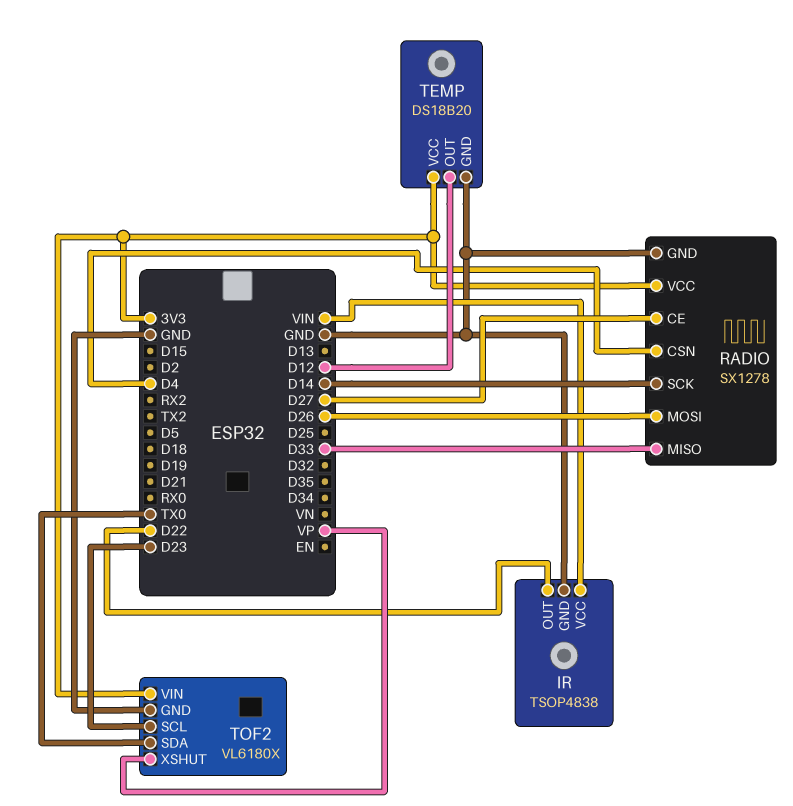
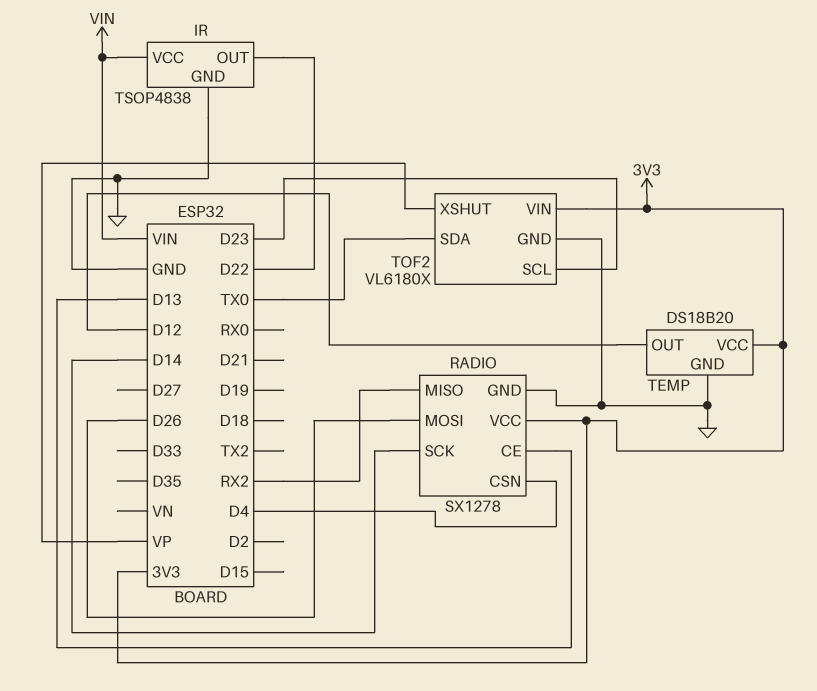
RADIO pin CE: D27 -> D13
RADIO pin MISO: D33 -> RX2

